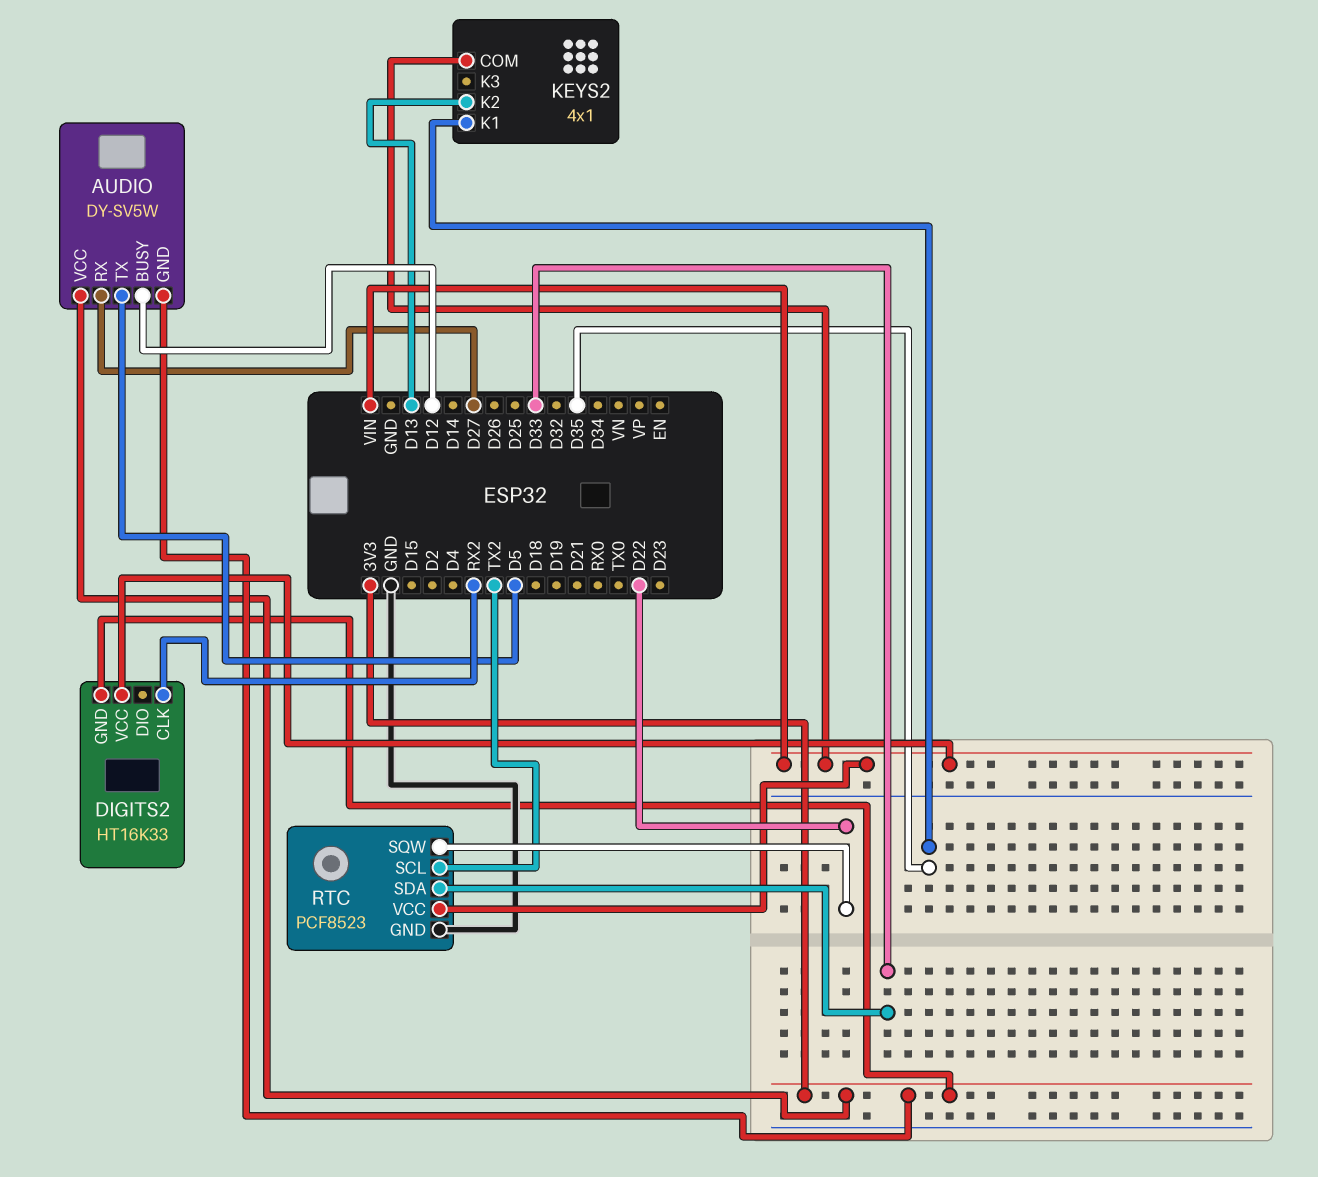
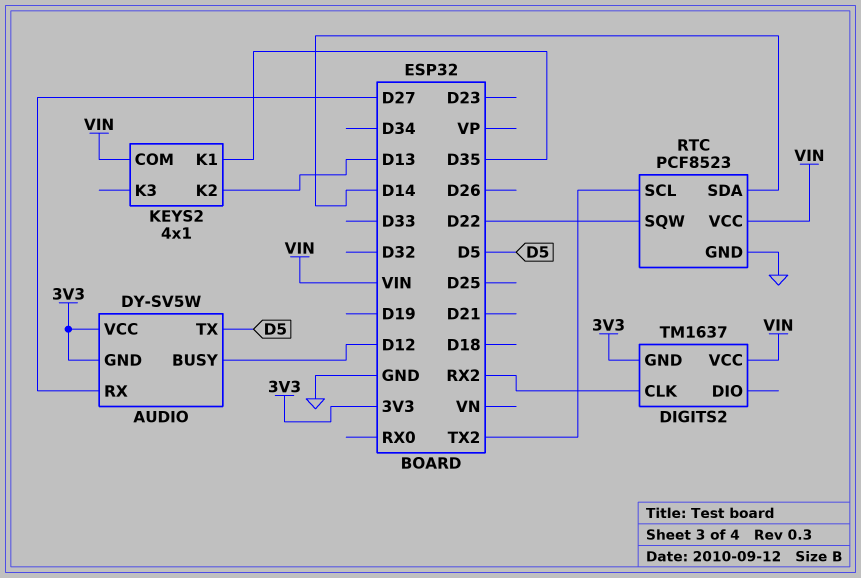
DIGITS2: HT16K33 -> TM1637
RTC pin SDA: D33 -> D14

